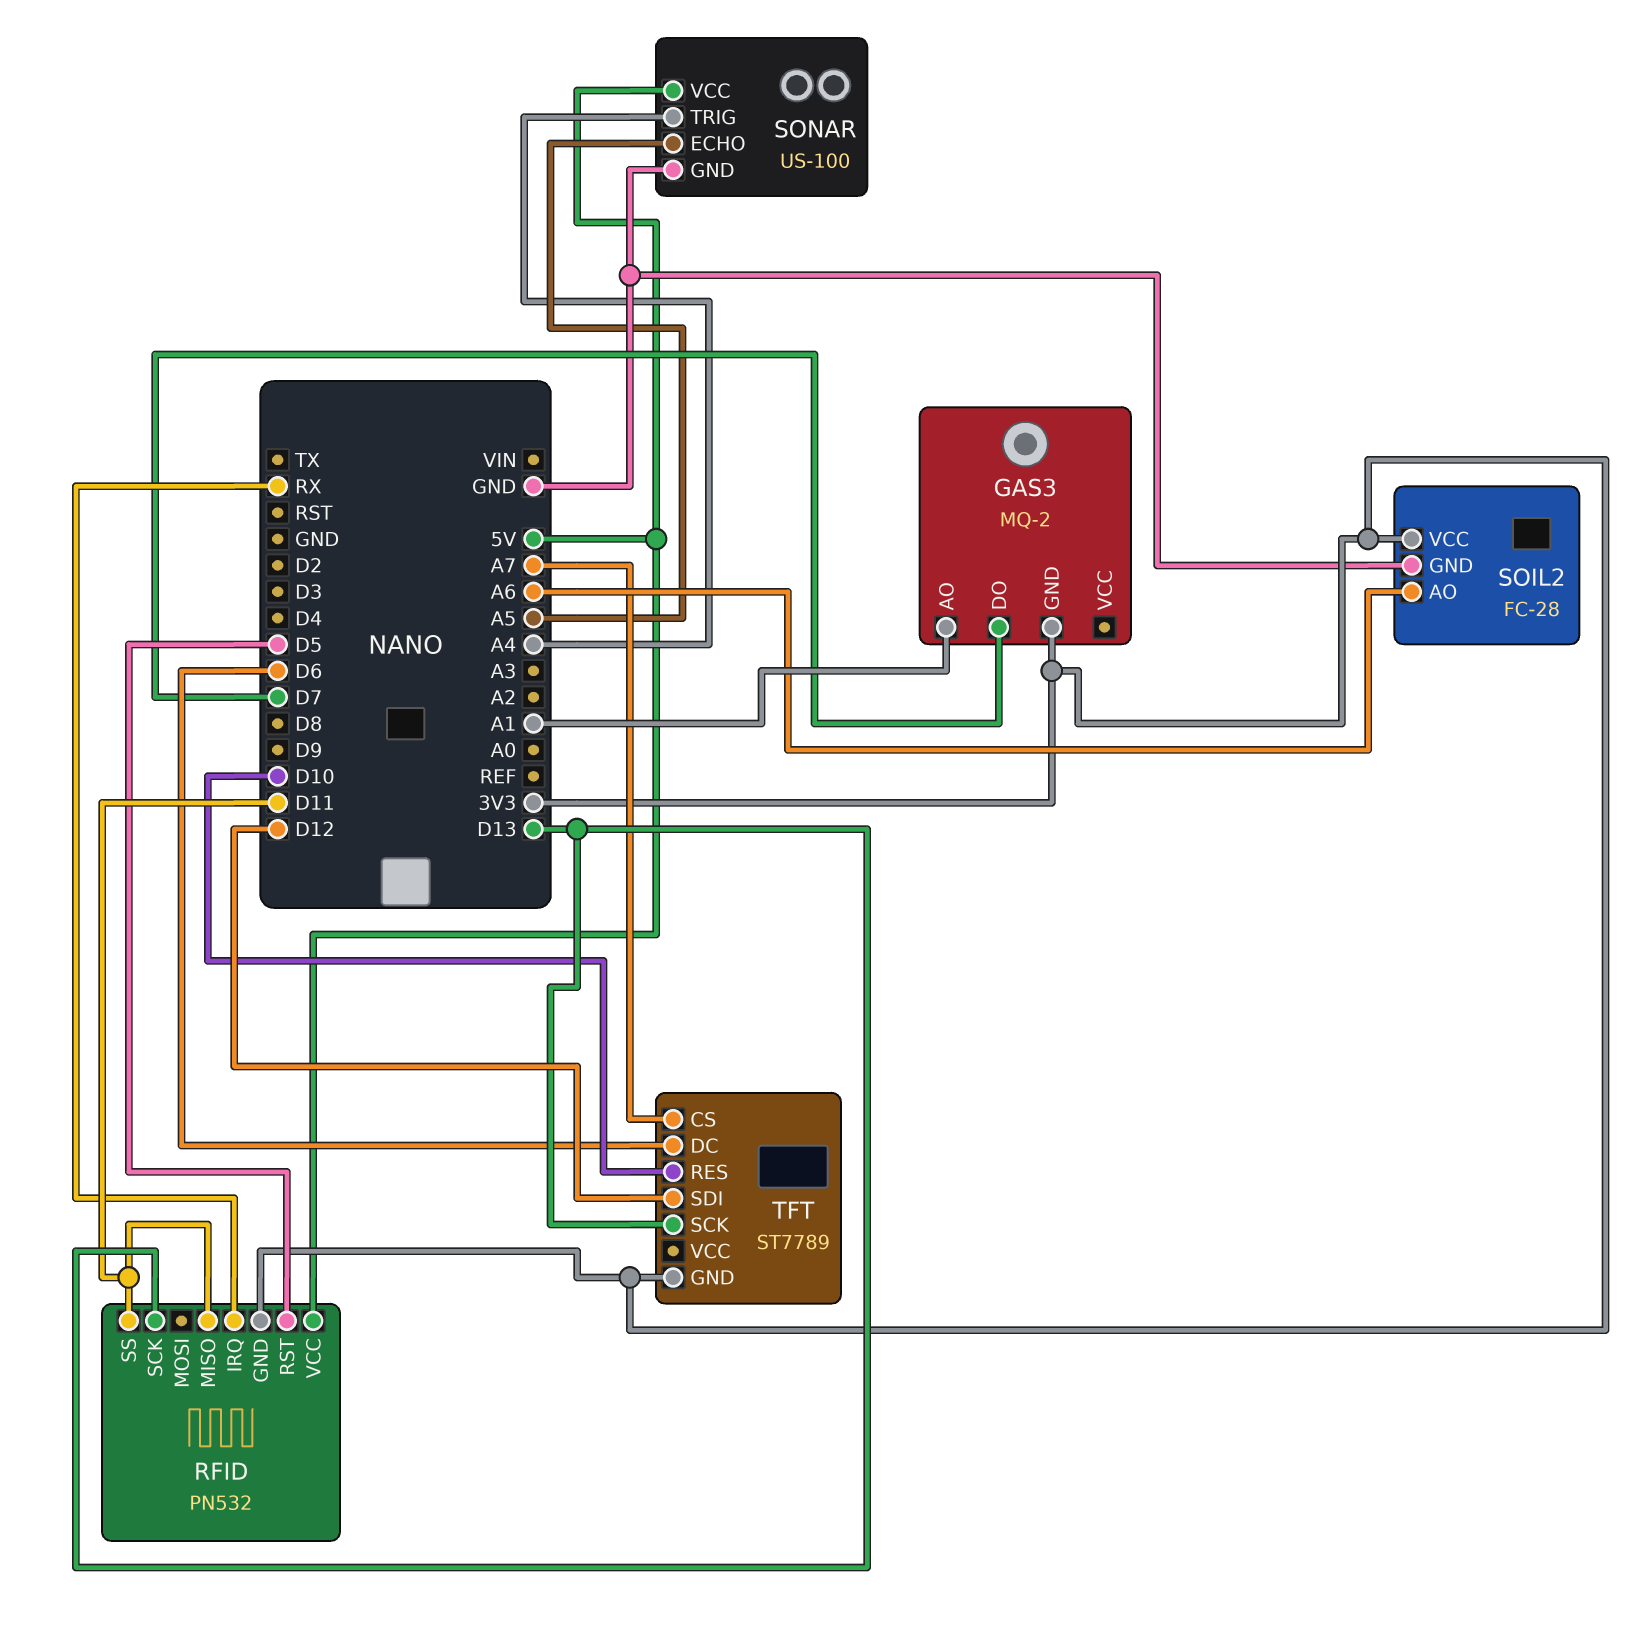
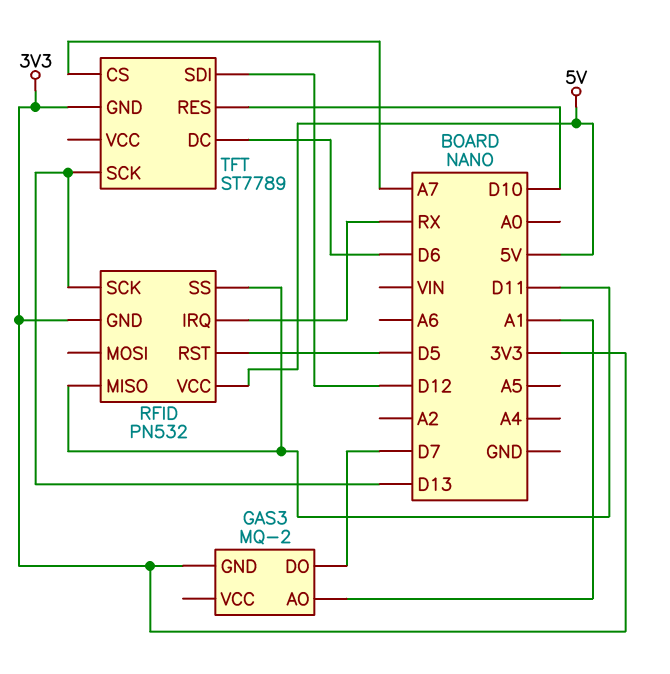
SOIL2: FC-28 -> none
SOIL2 pin AO: A6 -> none
SOIL2 pin GND: GND -> none
SOIL2 pin VCC: 3V3 -> none
SONAR: US-100 -> none
SONAR pin ECHO: A5 -> none
SONAR pin GND: GND -> none
SONAR pin TRIG: A4 -> none
SONAR pin VCC: 5V -> none

